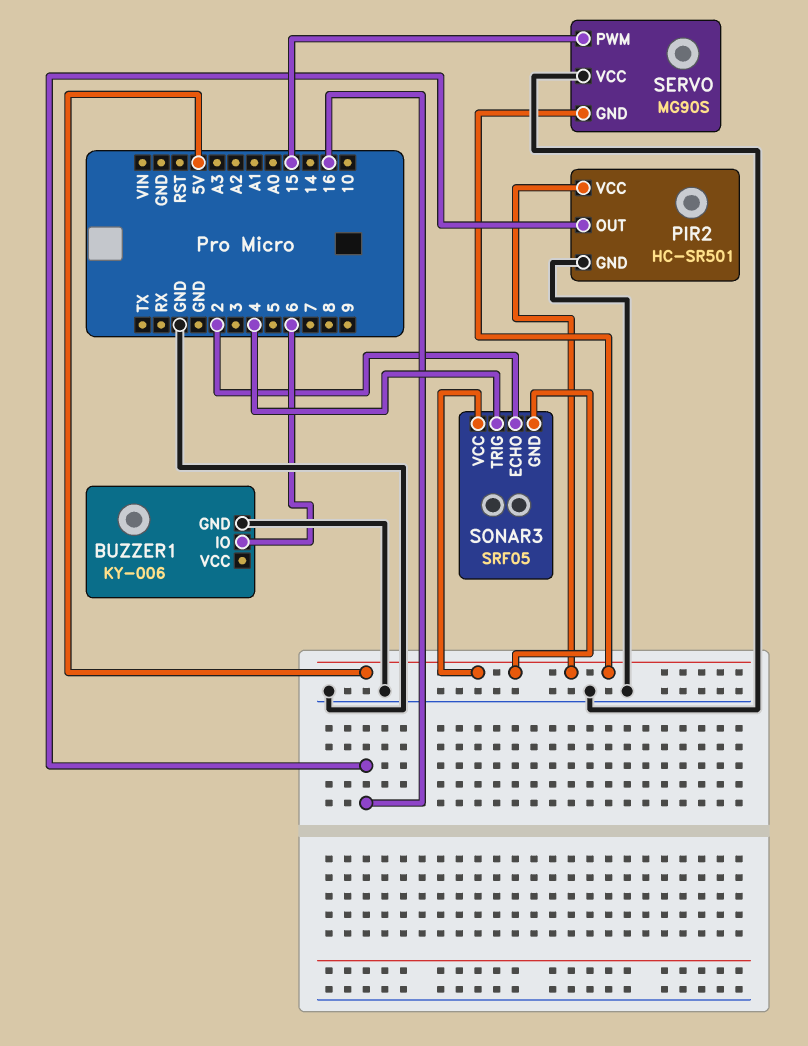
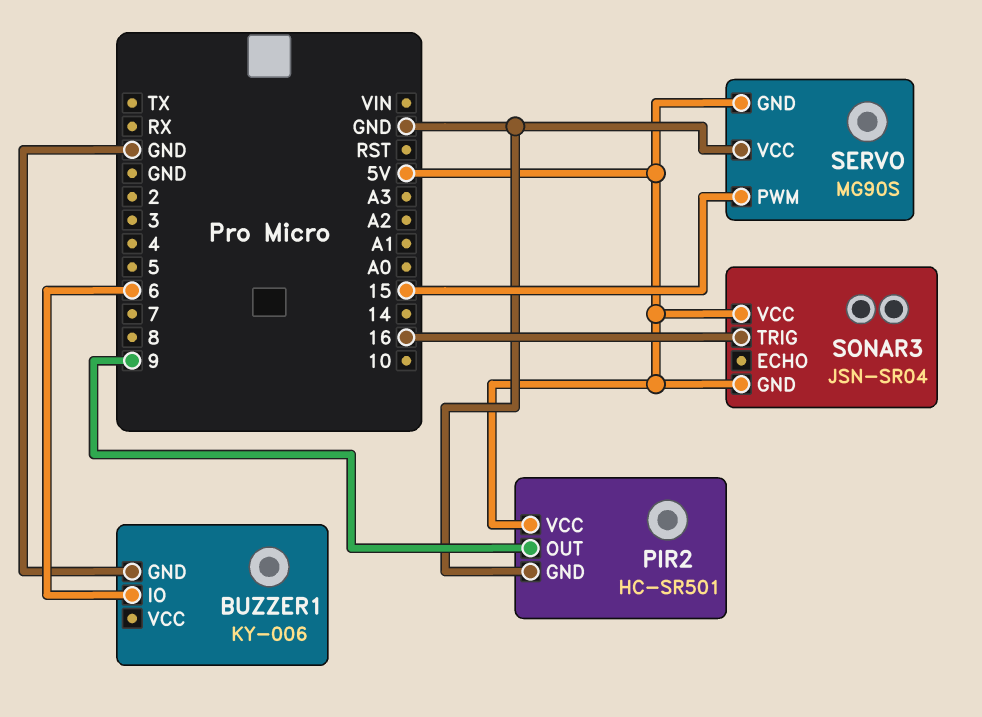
PIR2 pin OUT: 16 -> 9
SONAR3: SRF05 -> JSN-SR04
SONAR3 pin ECHO: 2 -> none
SONAR3 pin TRIG: 4 -> 16

